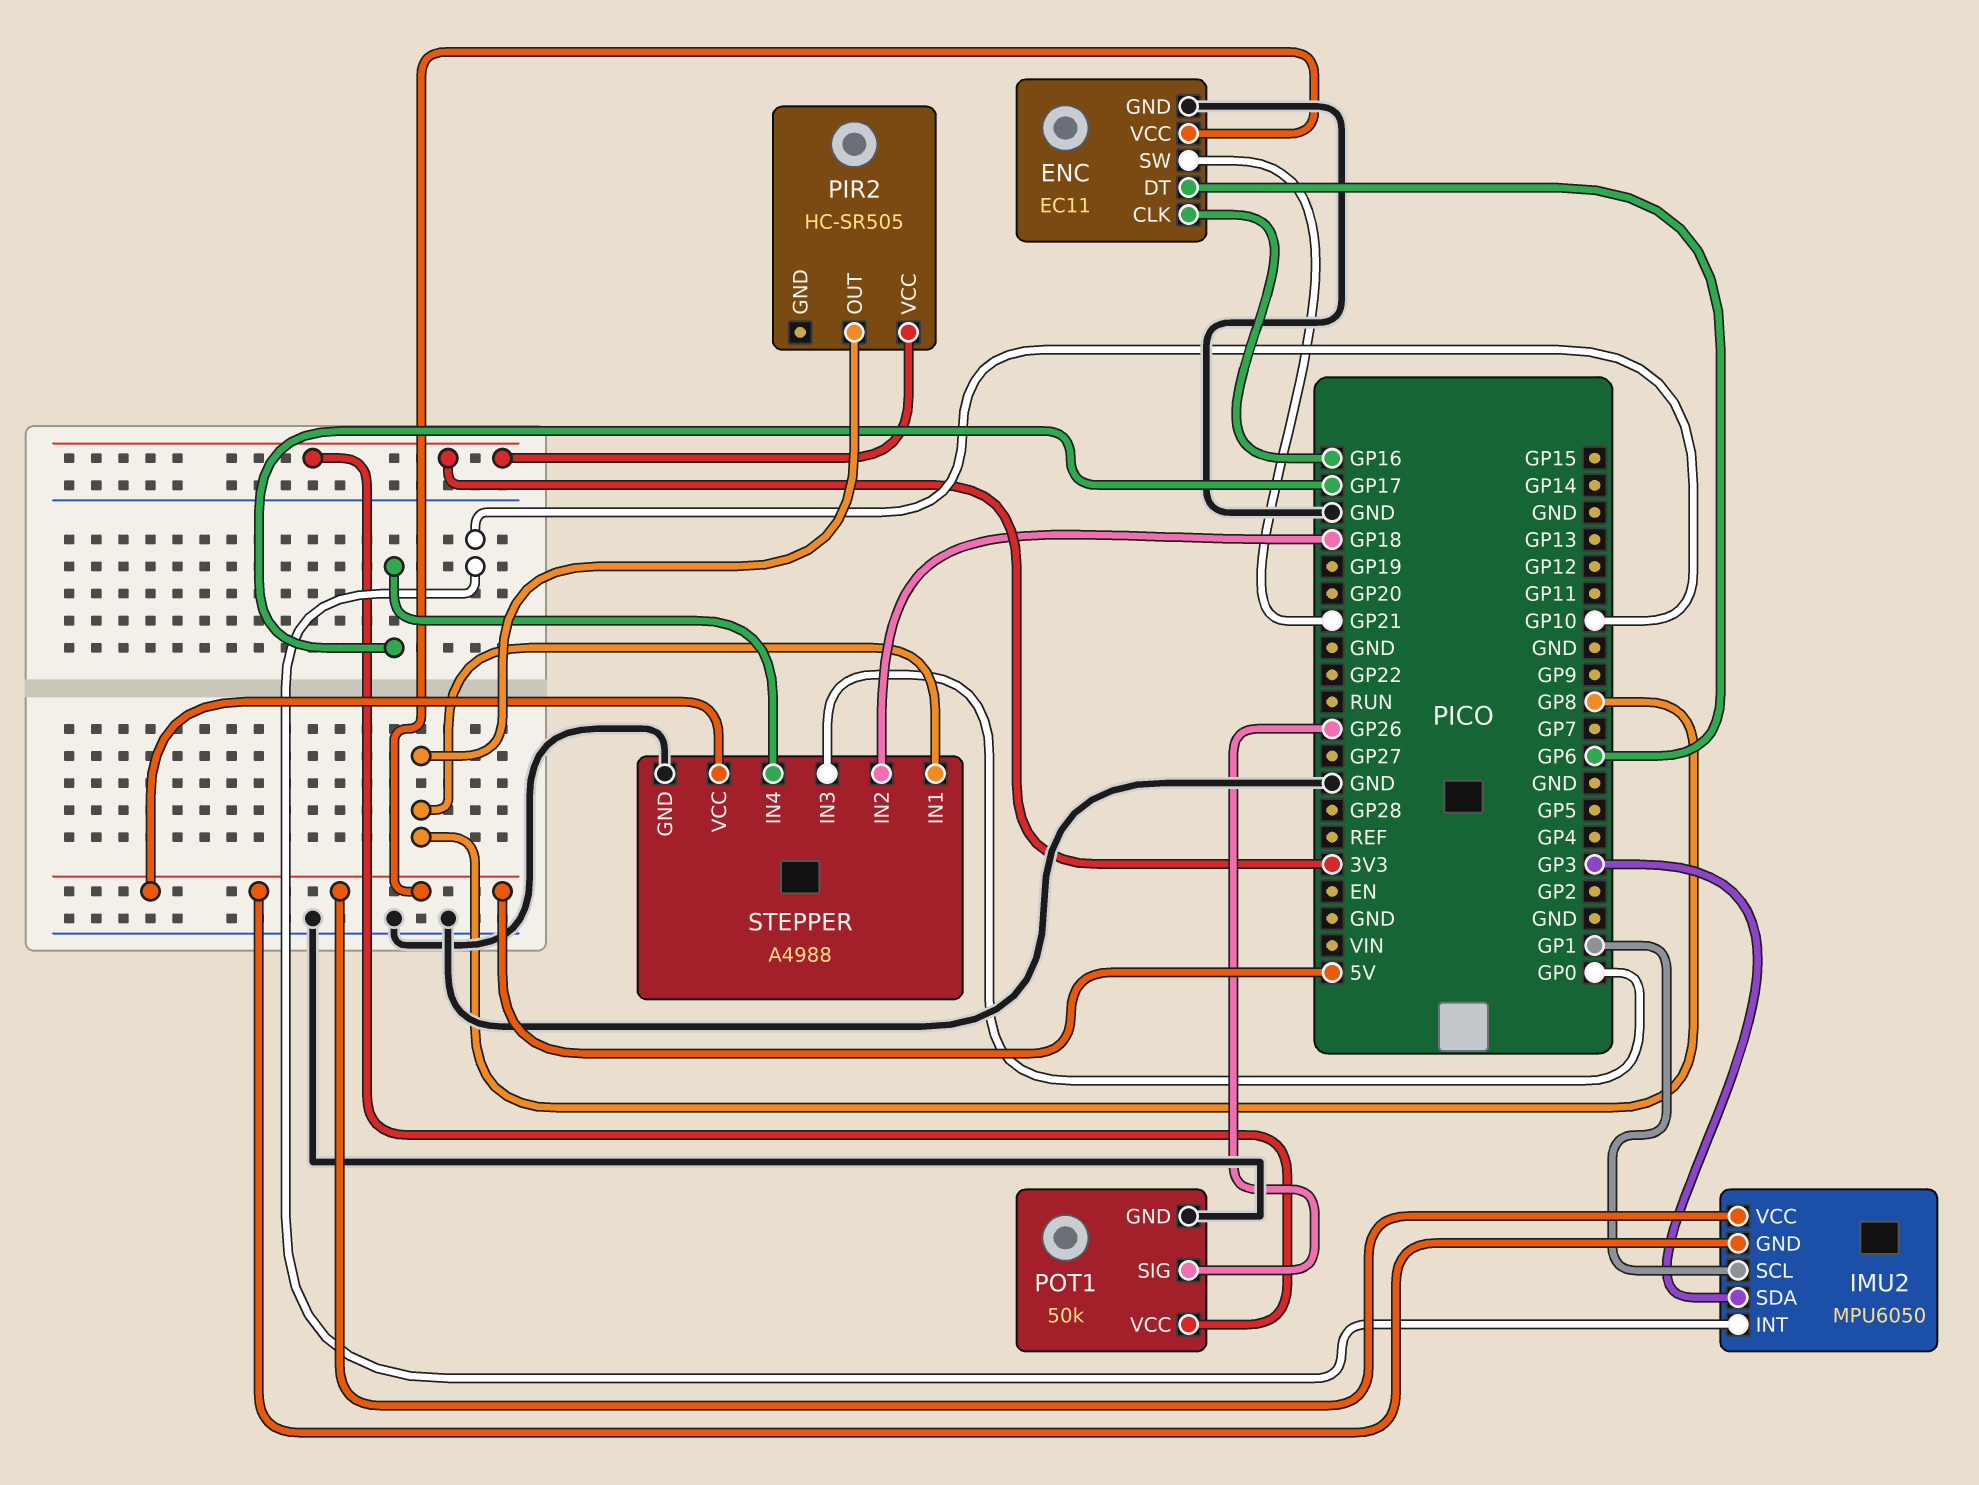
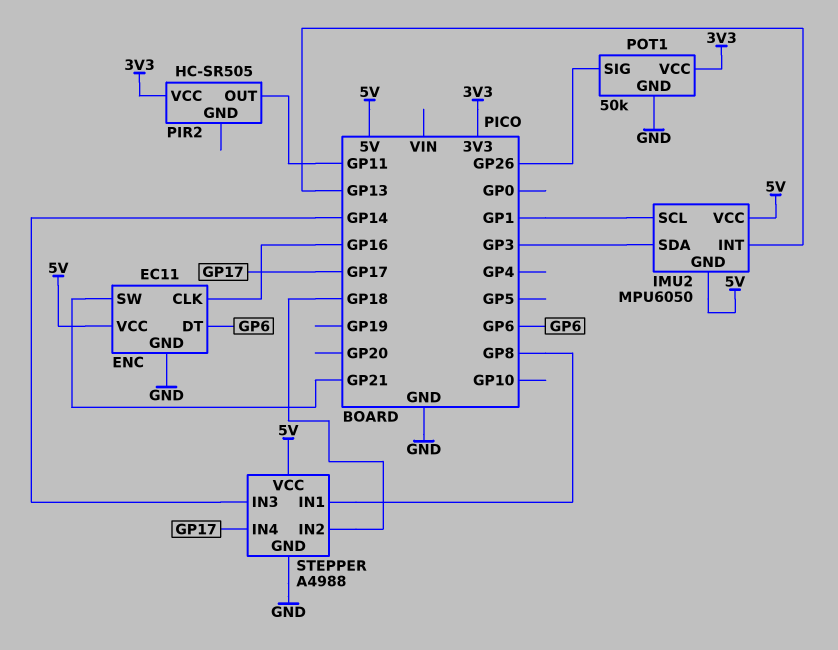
IMU2 pin INT: GP10 -> GP13
PIR2 pin OUT: GP8 -> GP11
STEPPER pin IN3: GP0 -> GP14

